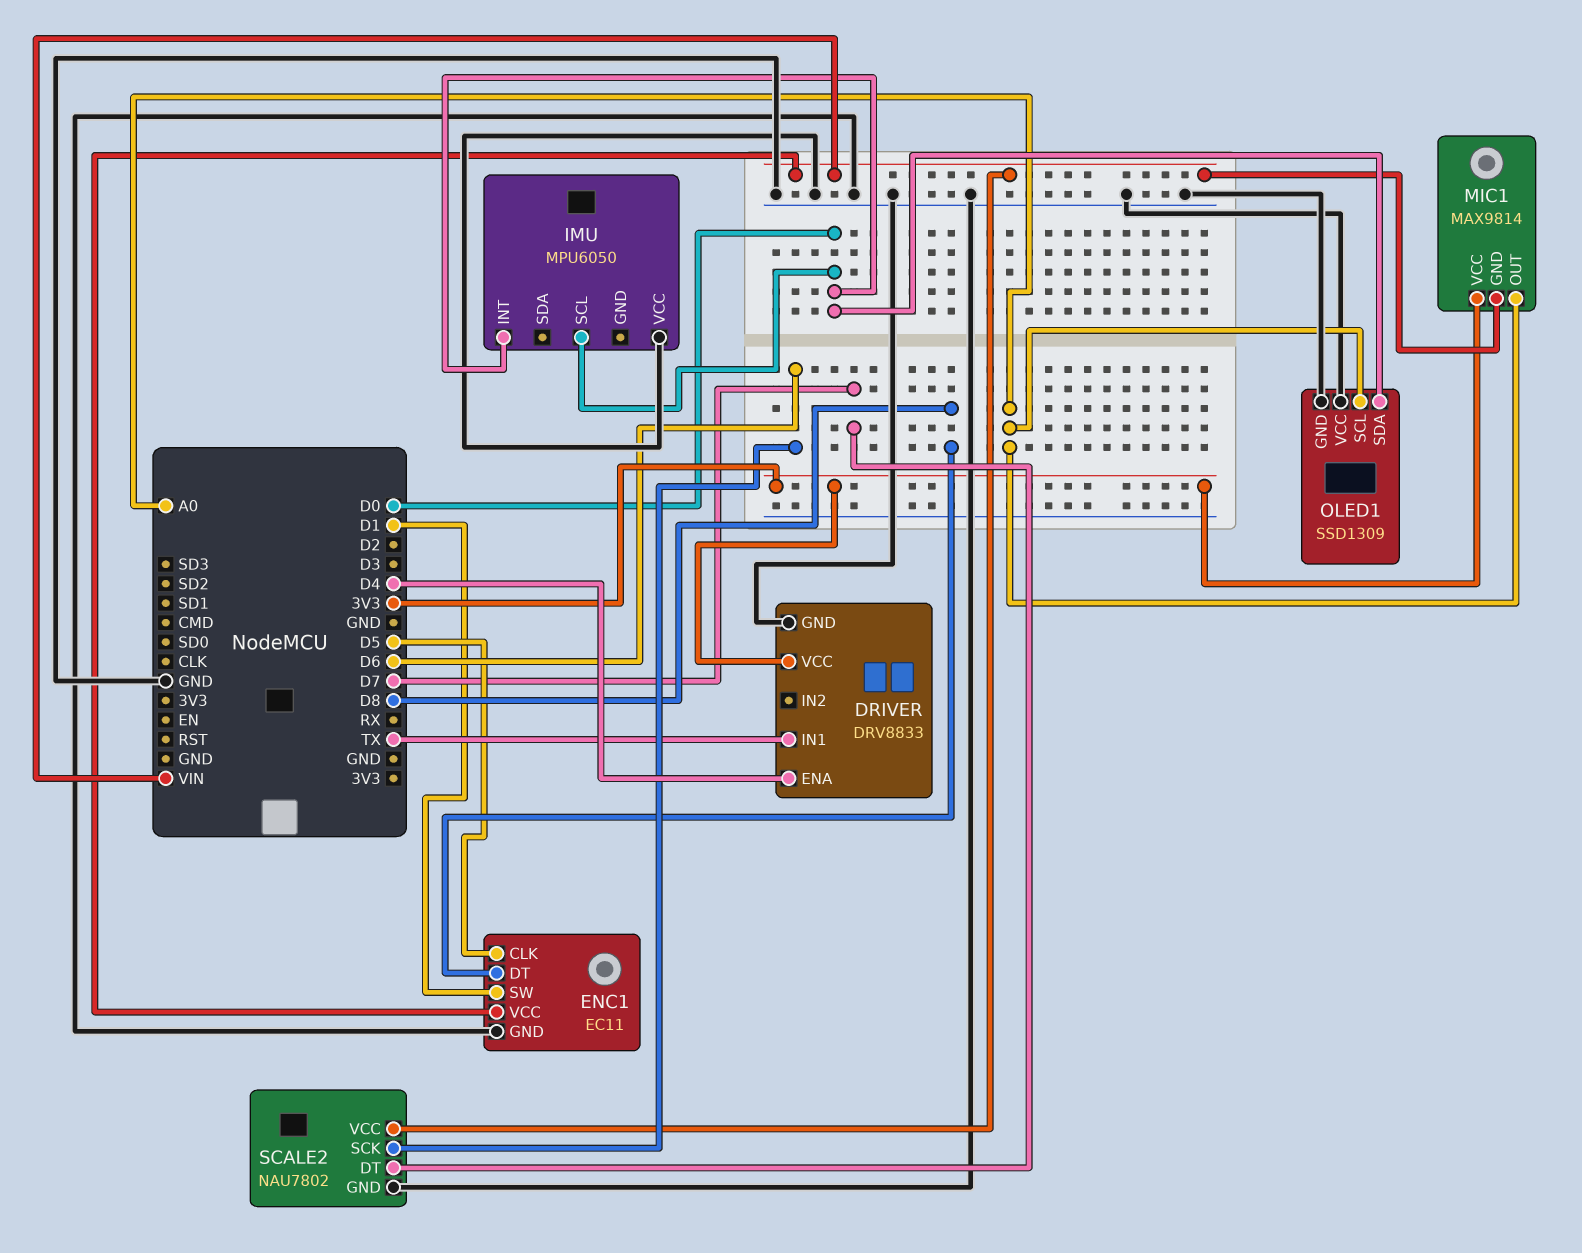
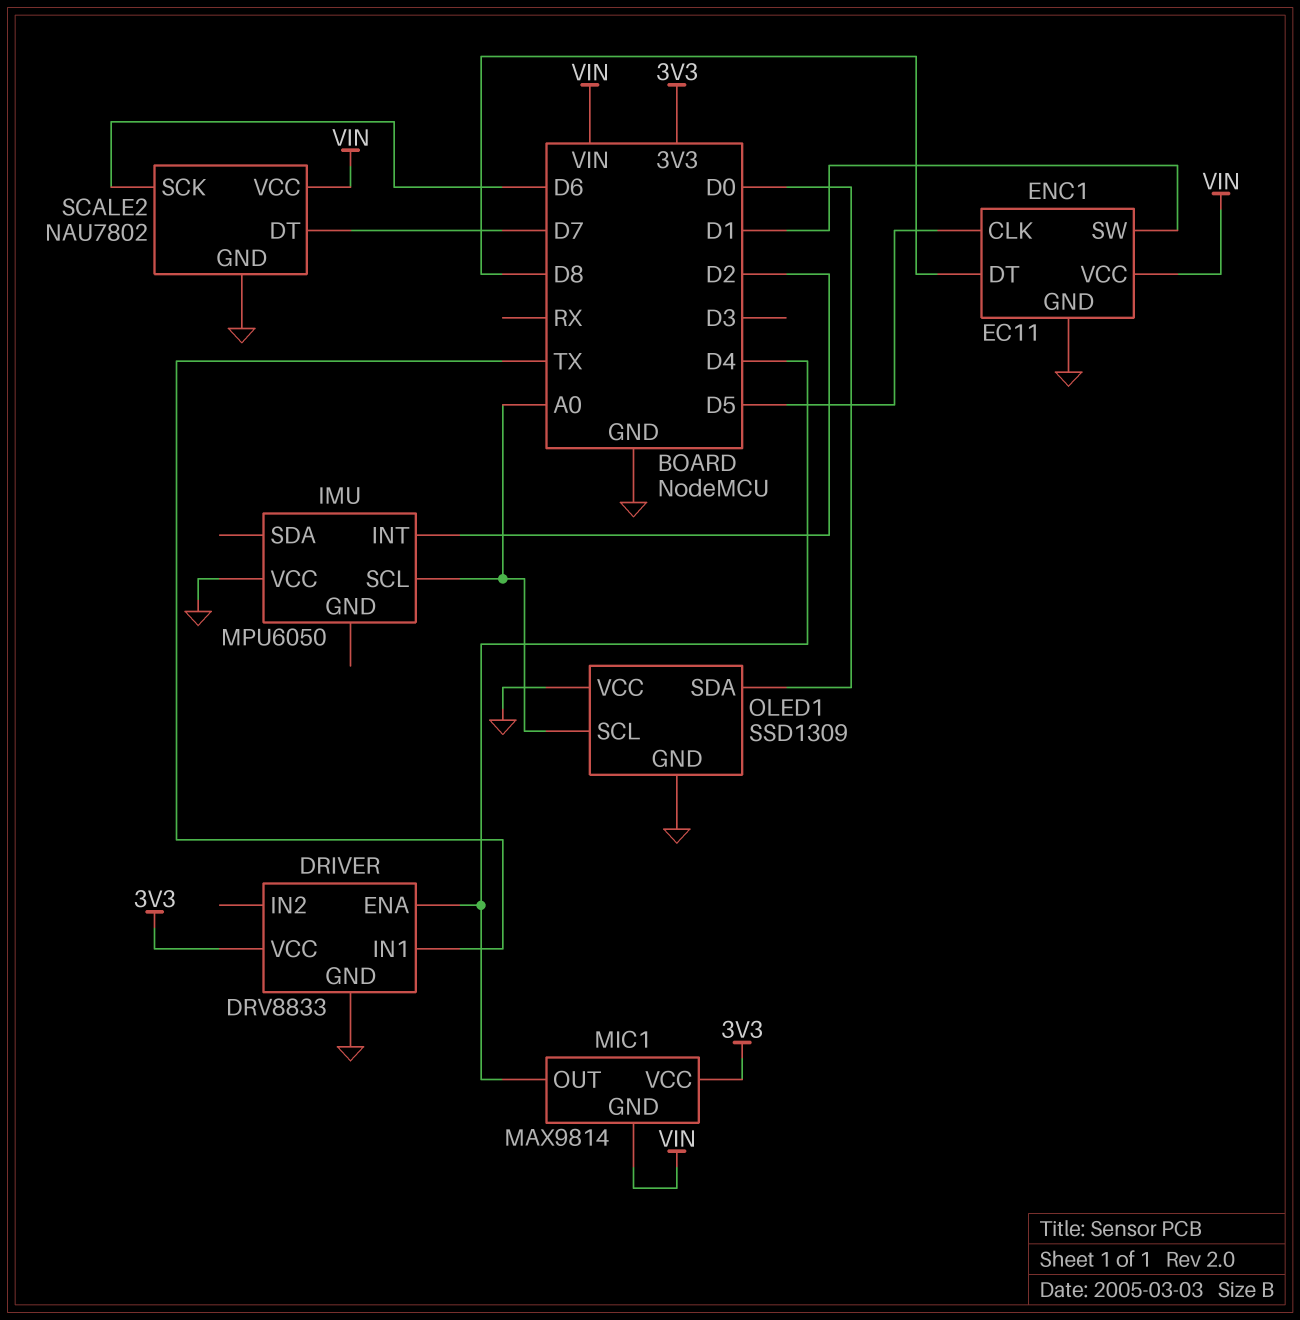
IMU pin INT: D0 -> D2
IMU pin SCL: D0 -> A0
MIC1 pin OUT: A0 -> D4

